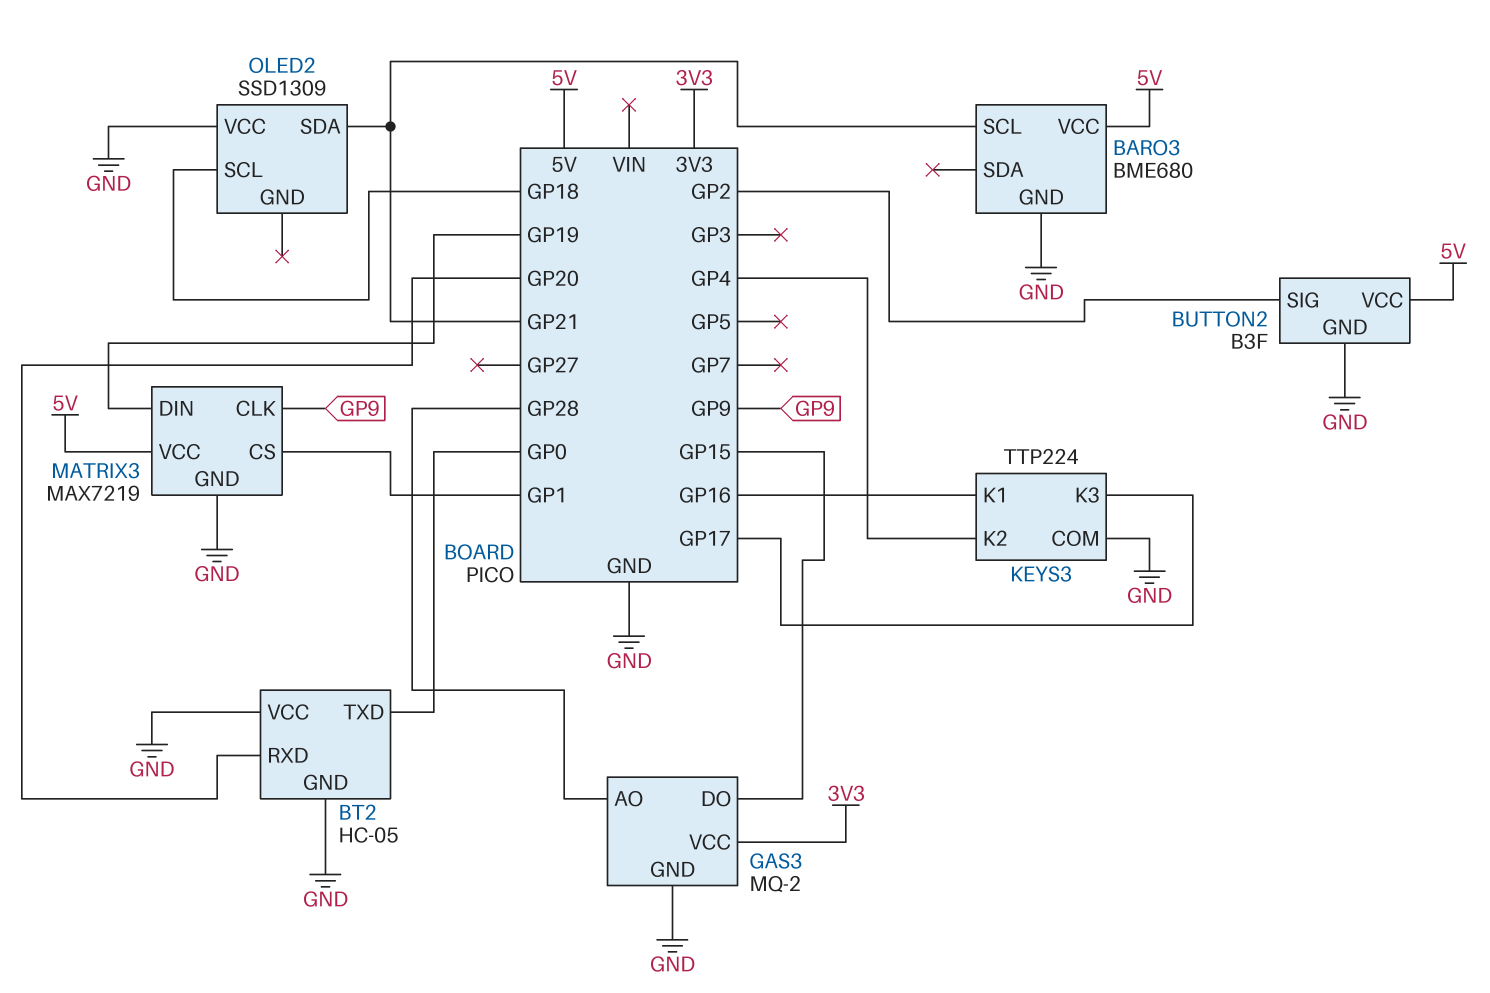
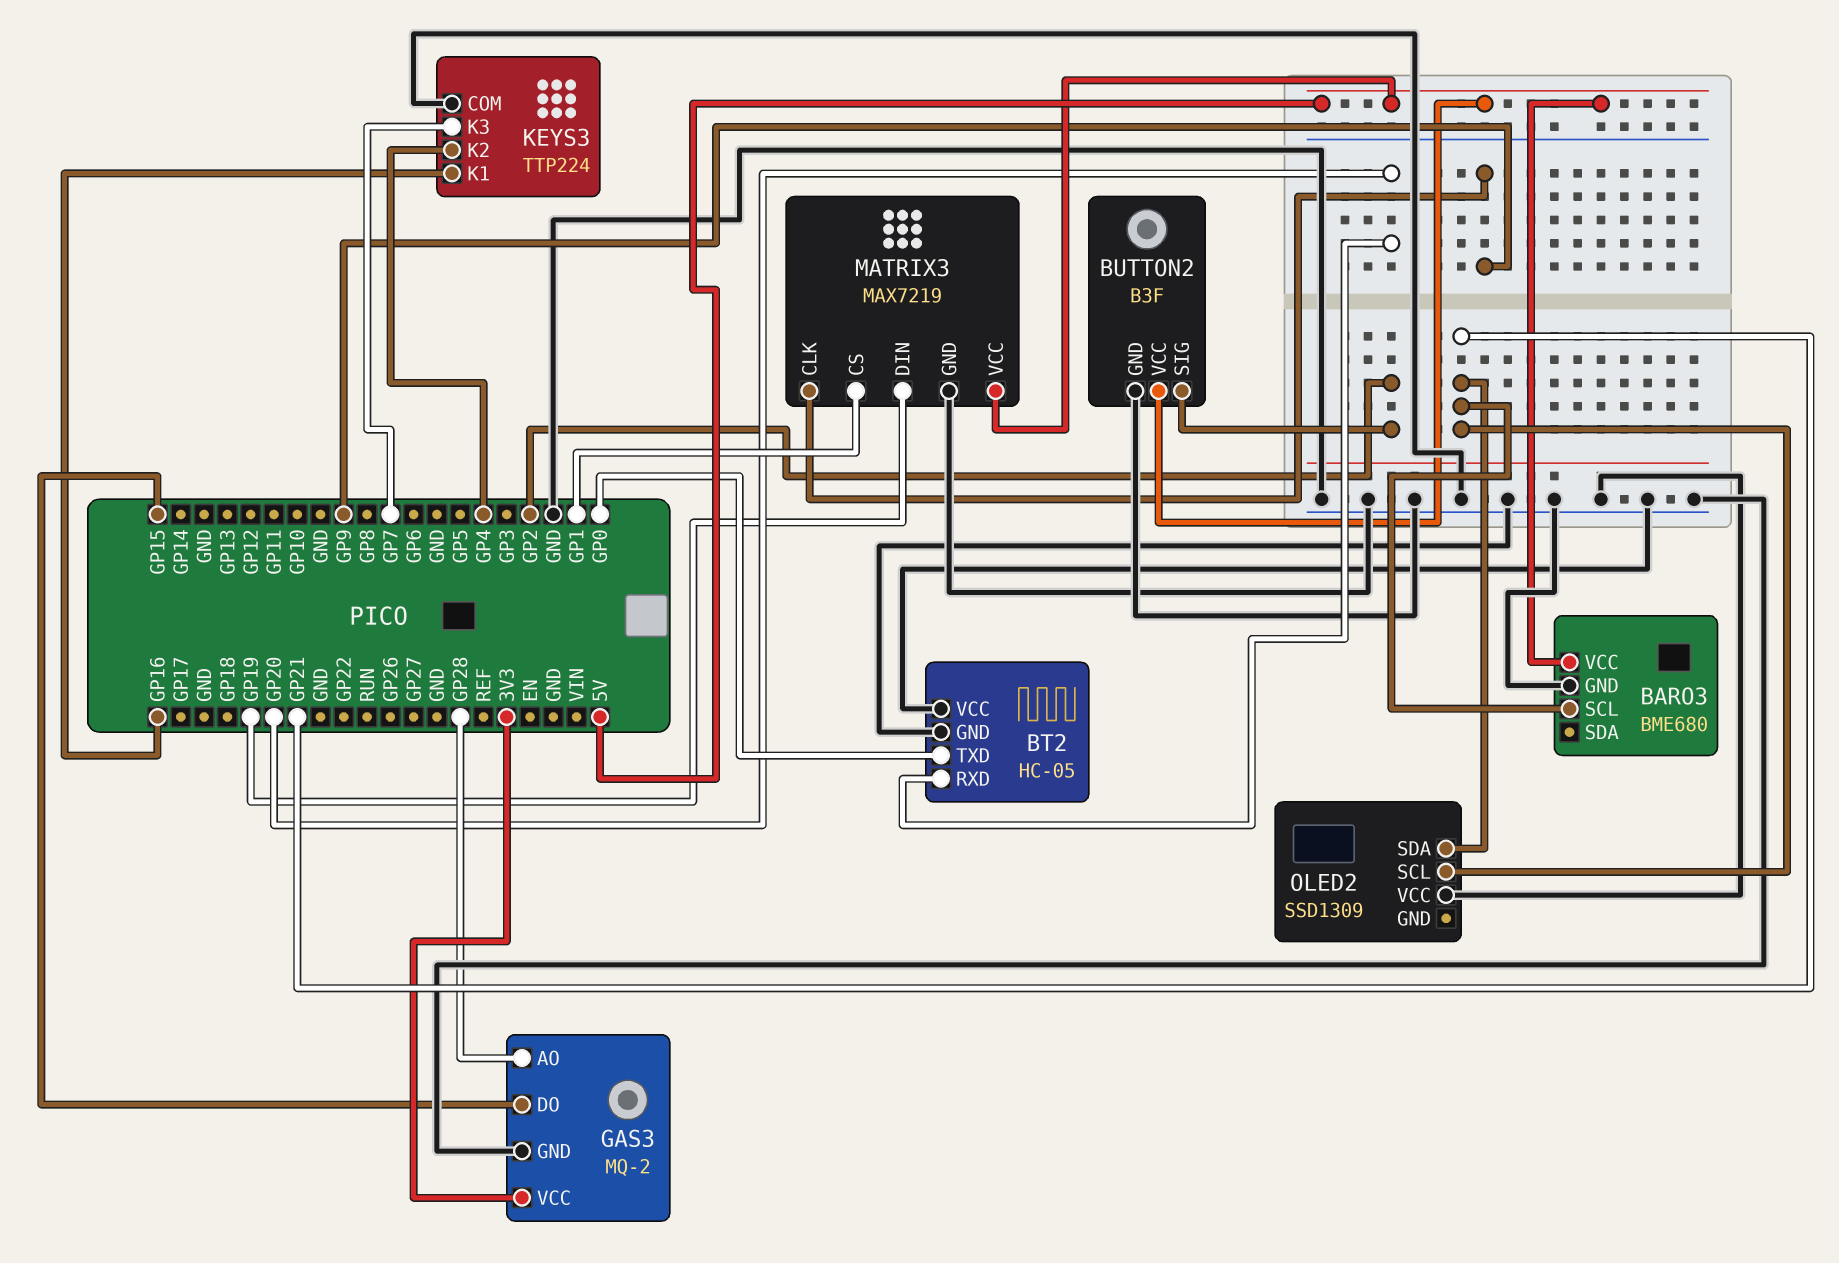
KEYS3 pin K3: GP17 -> GP7
OLED2 pin SCL: GP18 -> GP21

